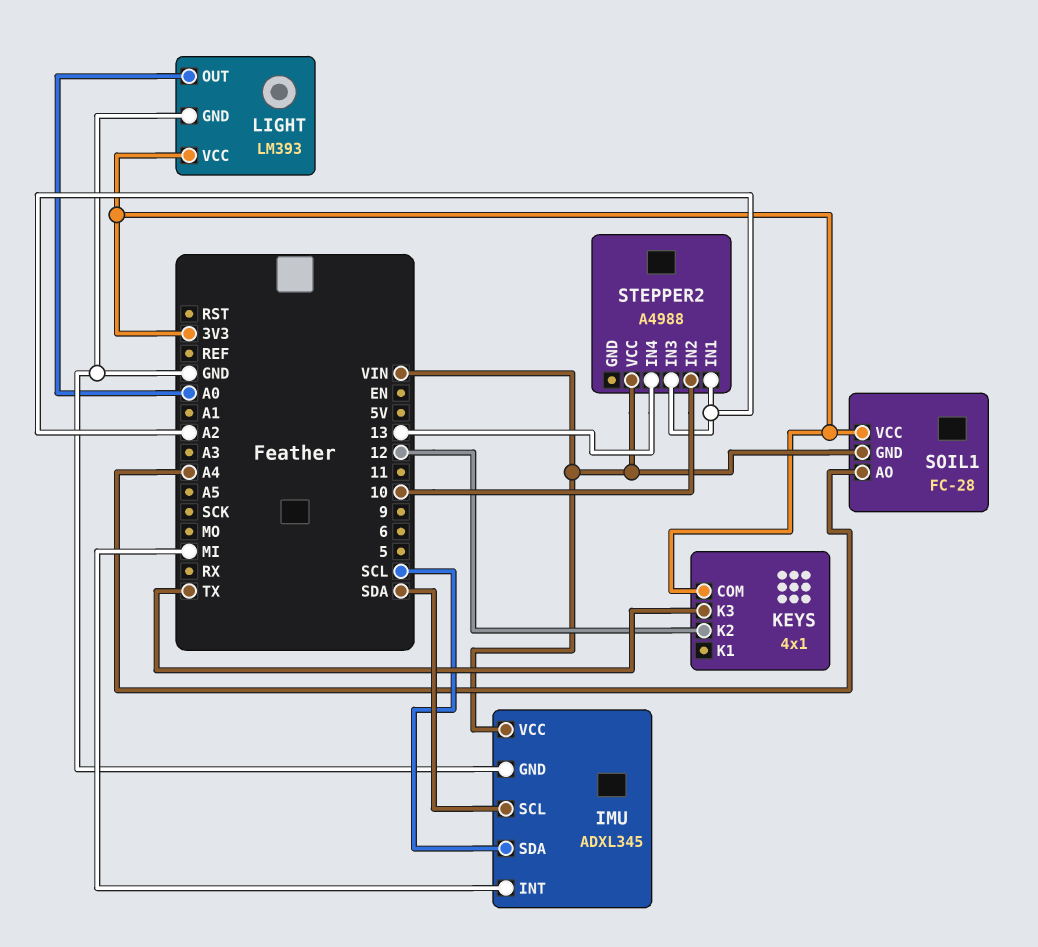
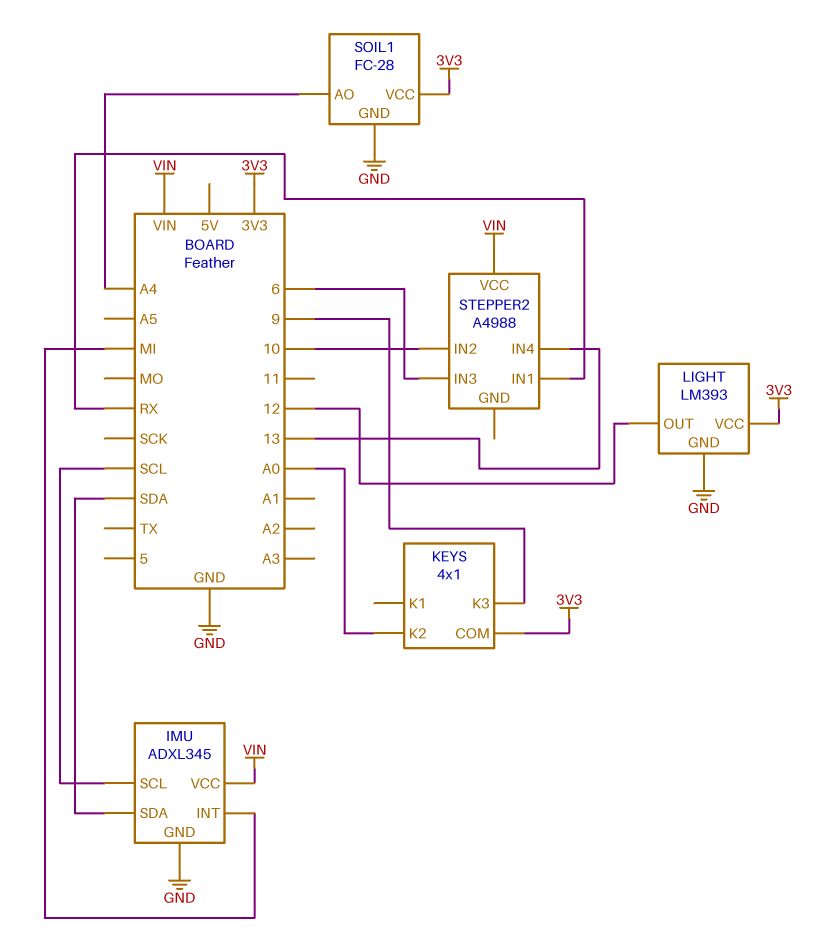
IMU pin SCL: SDA -> SCL
IMU pin SDA: SCL -> SDA
KEYS pin K2: 12 -> A0
KEYS pin K3: TX -> 9
LIGHT pin OUT: A0 -> 12
SOIL1 pin GND: VIN -> GND
STEPPER2 pin IN1: A2 -> RX
STEPPER2 pin IN3: A2 -> 6

